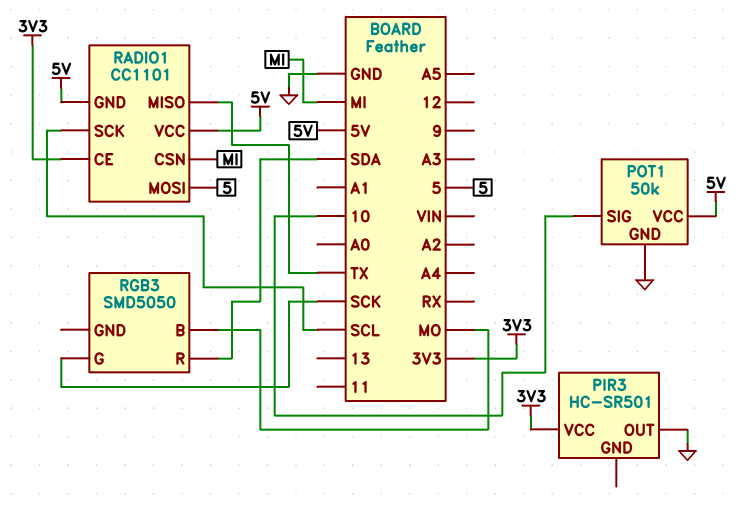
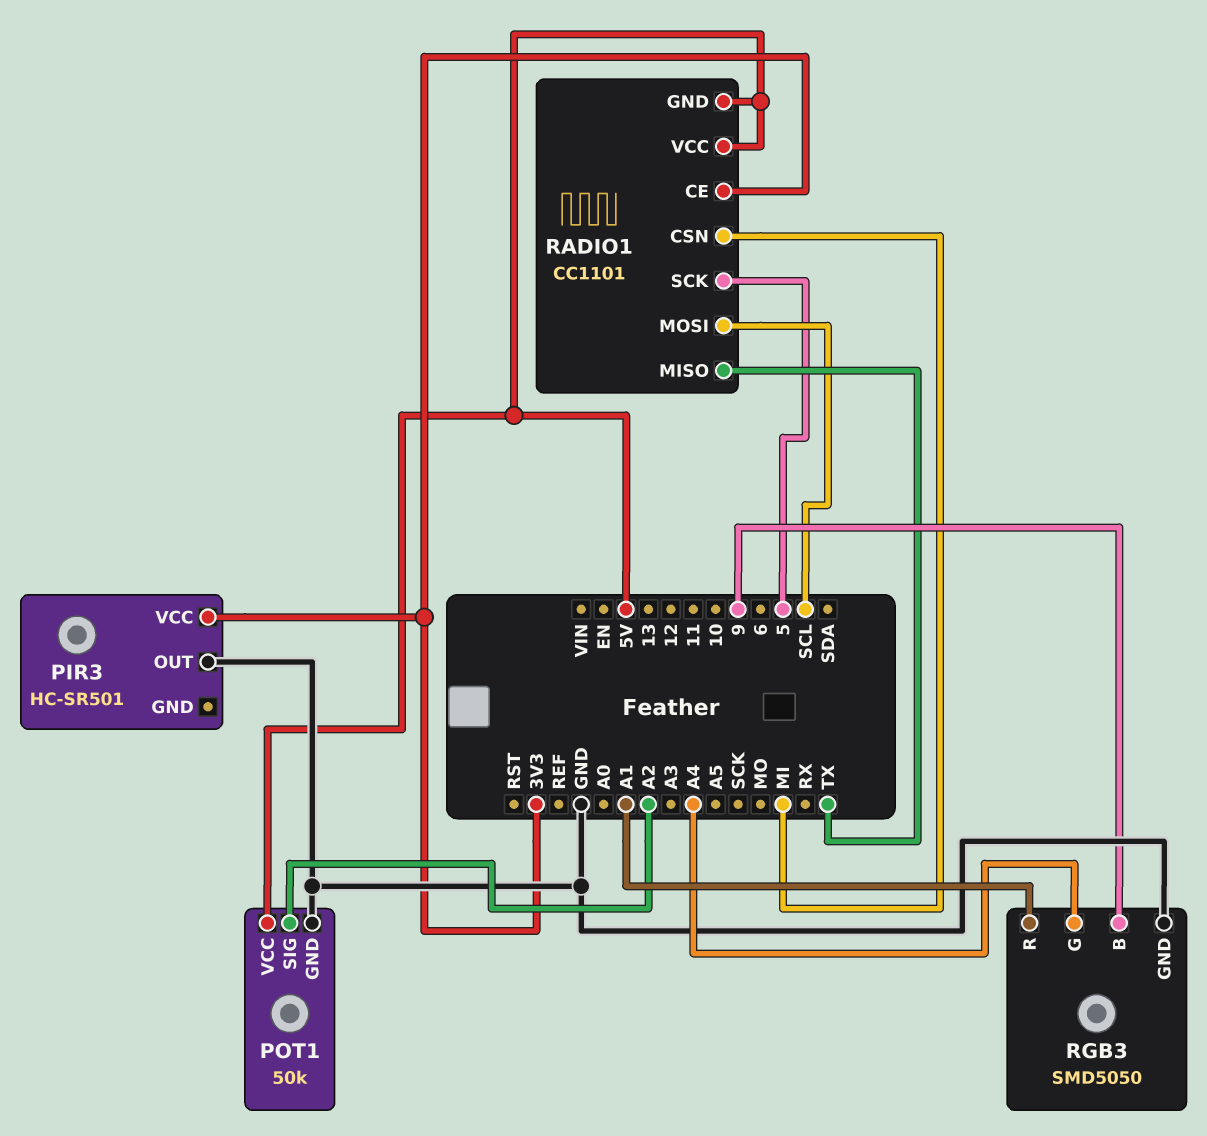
POT1 pin SIG: 10 -> A2
RADIO1 pin MOSI: 5 -> SCL
RADIO1 pin SCK: SCL -> 5
RGB3 pin B: MO -> 9
RGB3 pin G: SCK -> A4
RGB3 pin GND: none -> GND
RGB3 pin R: SDA -> A1

